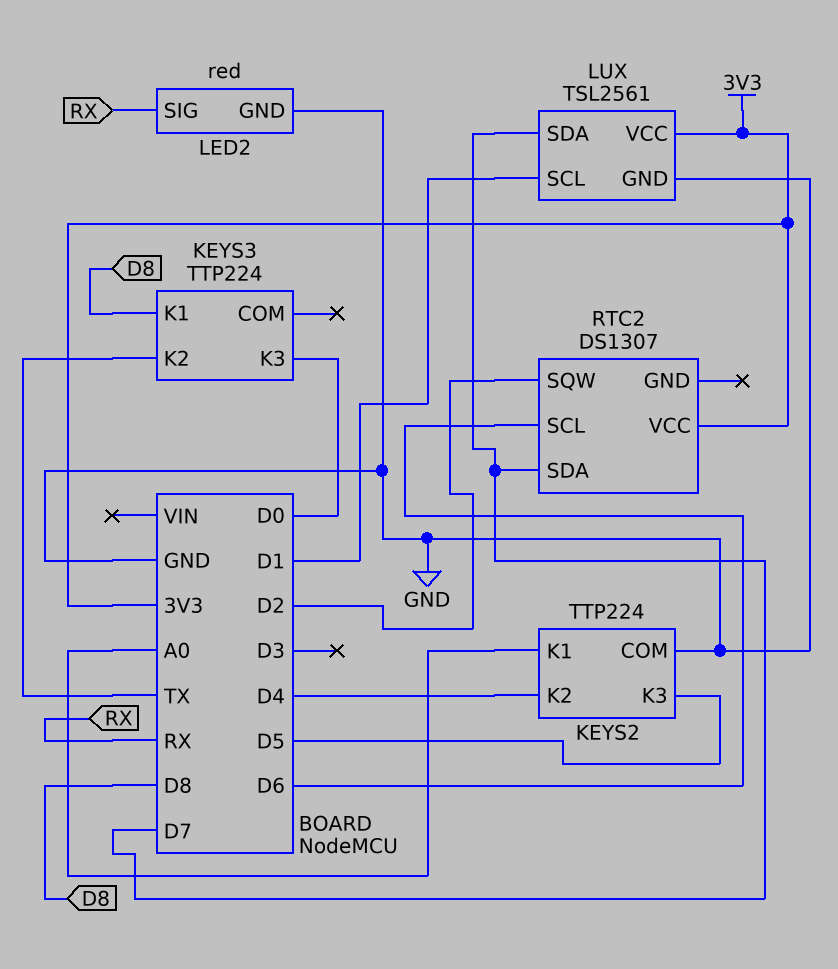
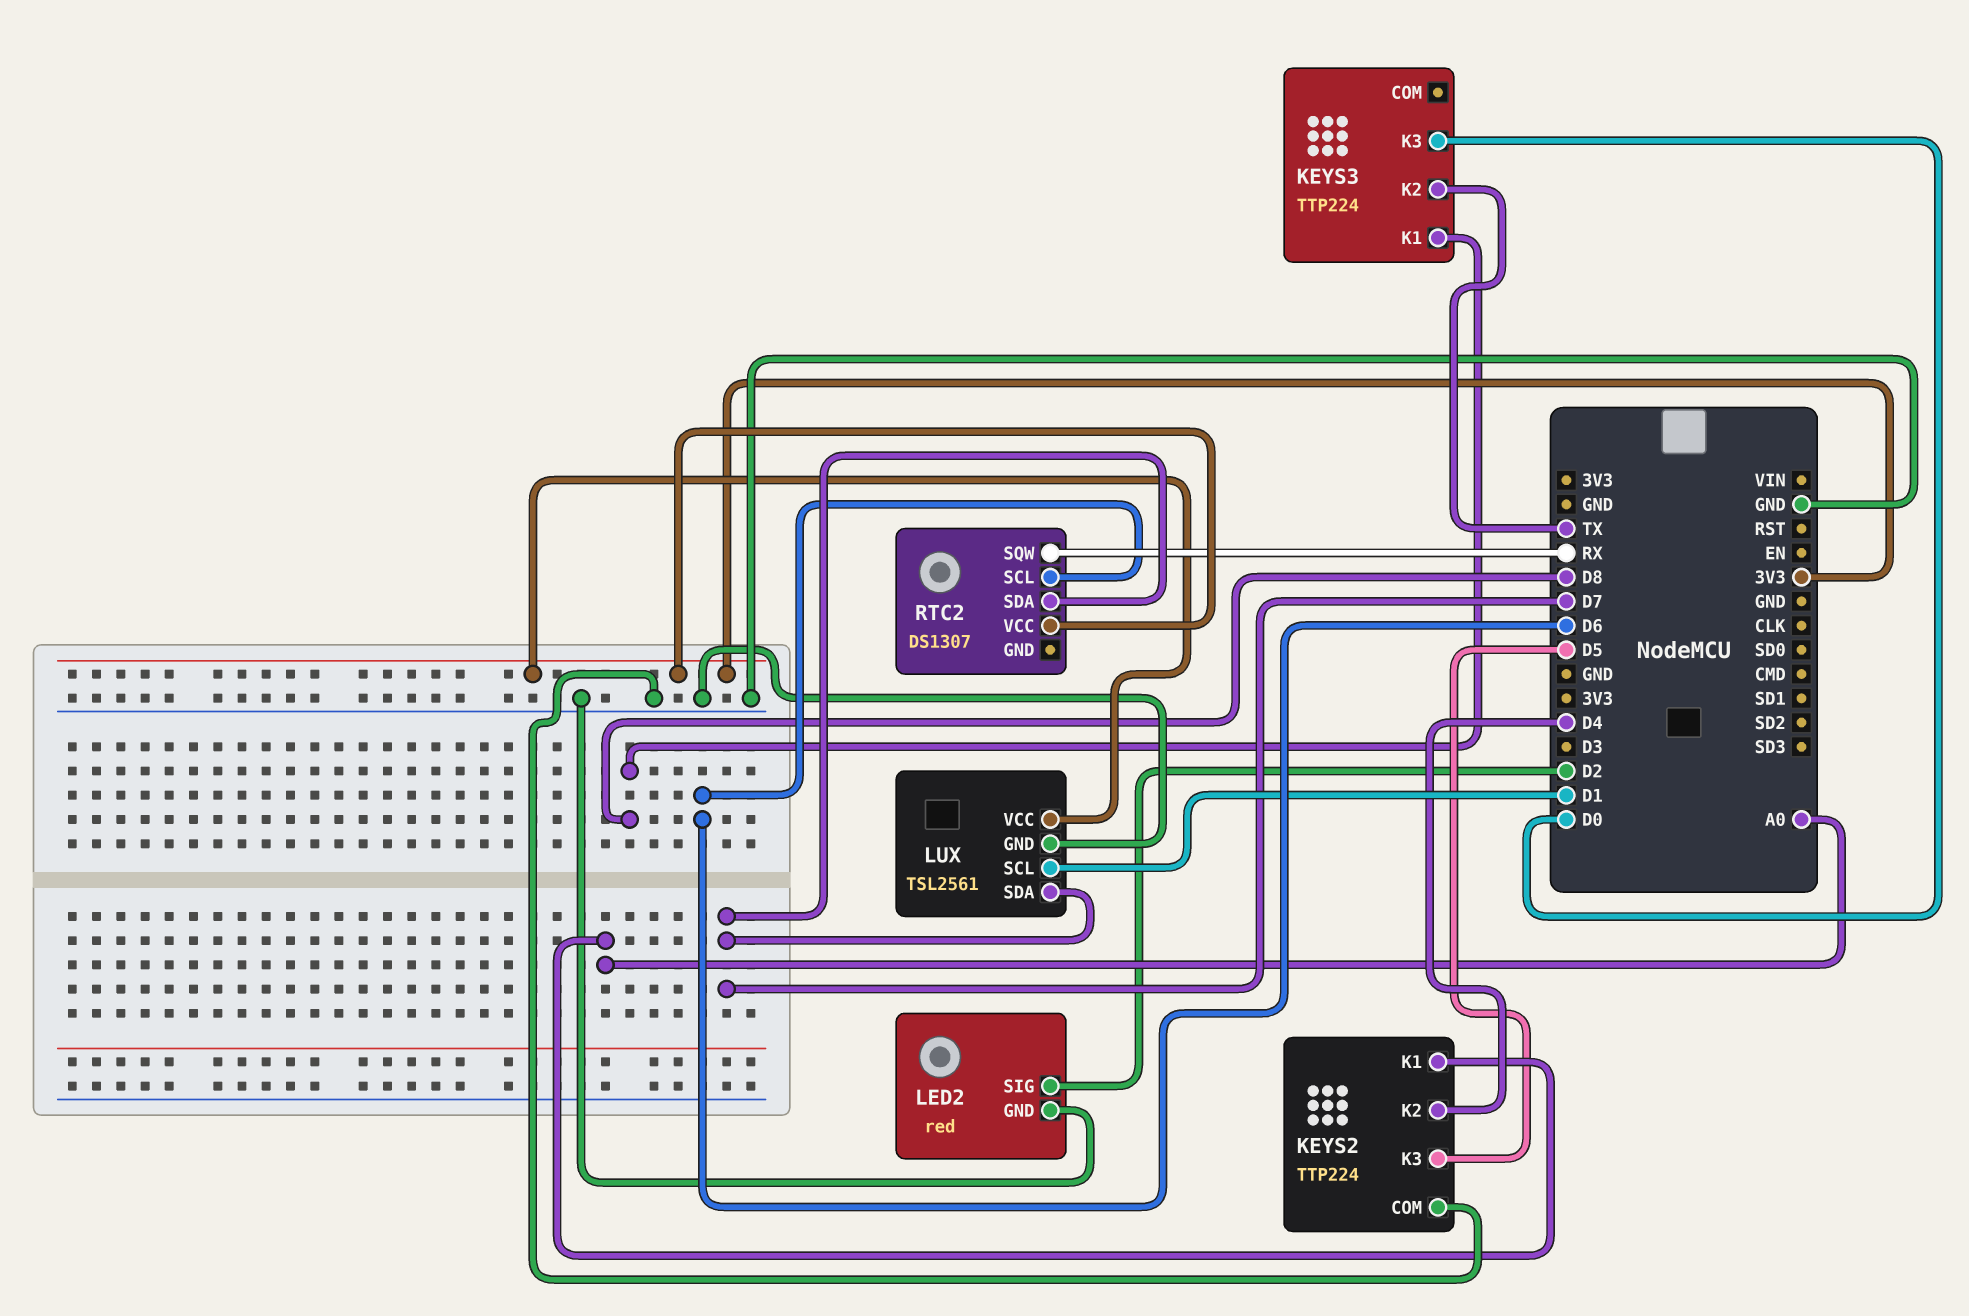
LED2 pin SIG: RX -> D2
RTC2 pin SQW: D2 -> RX

